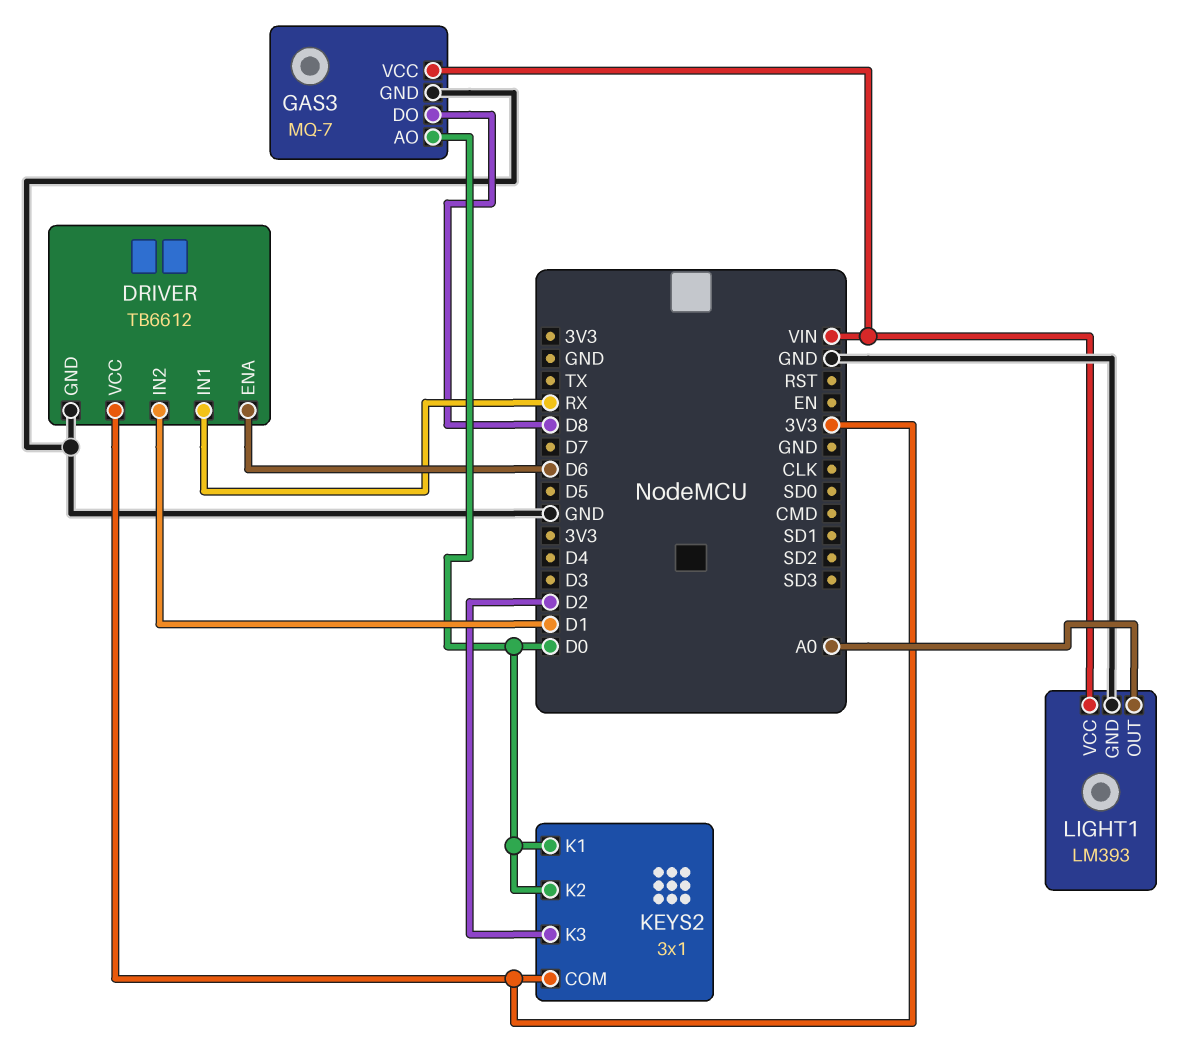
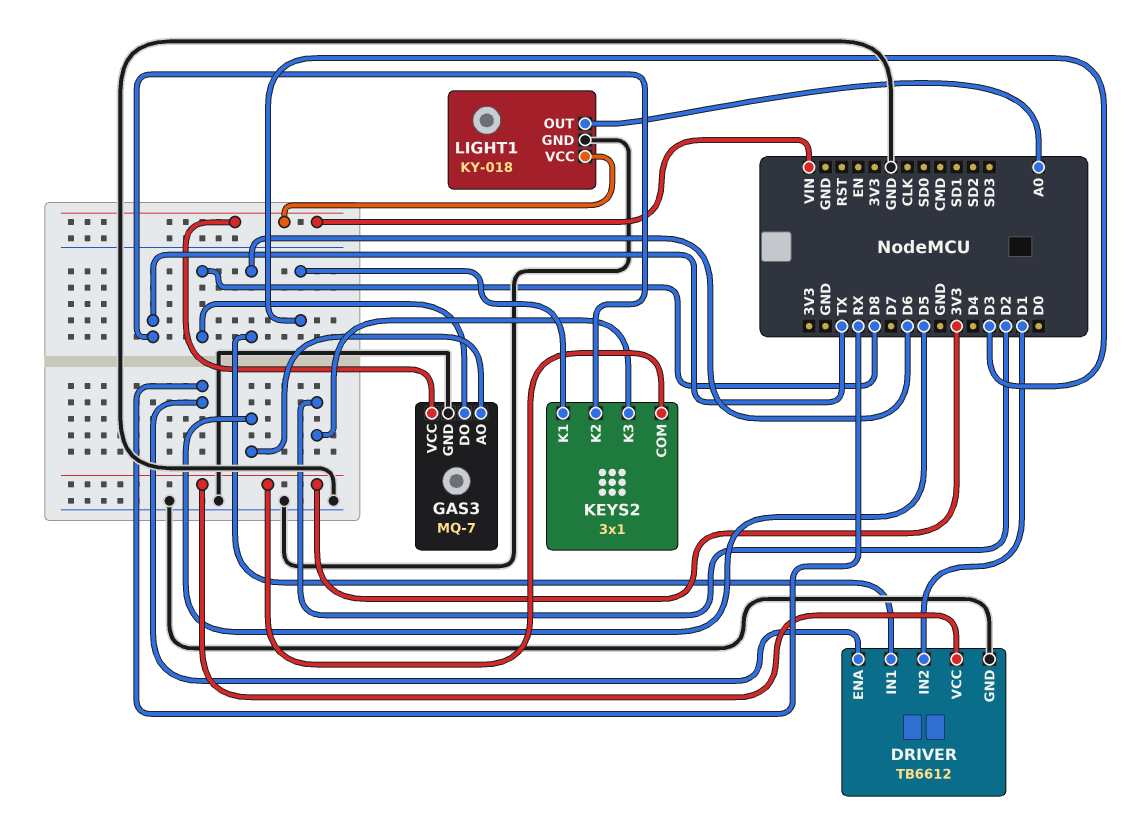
DRIVER pin ENA: D6 -> RX
DRIVER pin IN1: RX -> D6
GAS3 pin AO: D0 -> D5
KEYS2 pin K1: D0 -> D3
KEYS2 pin K2: D0 -> TX
LIGHT1: LM393 -> KY-018

